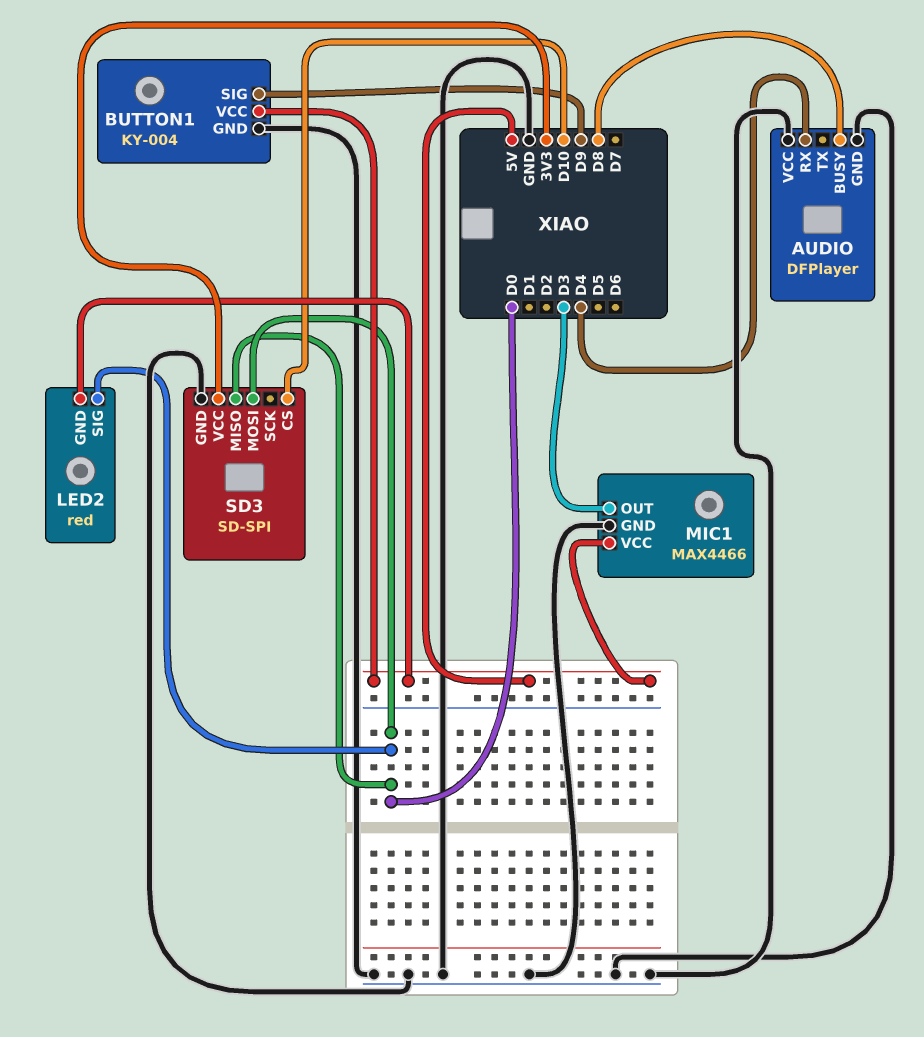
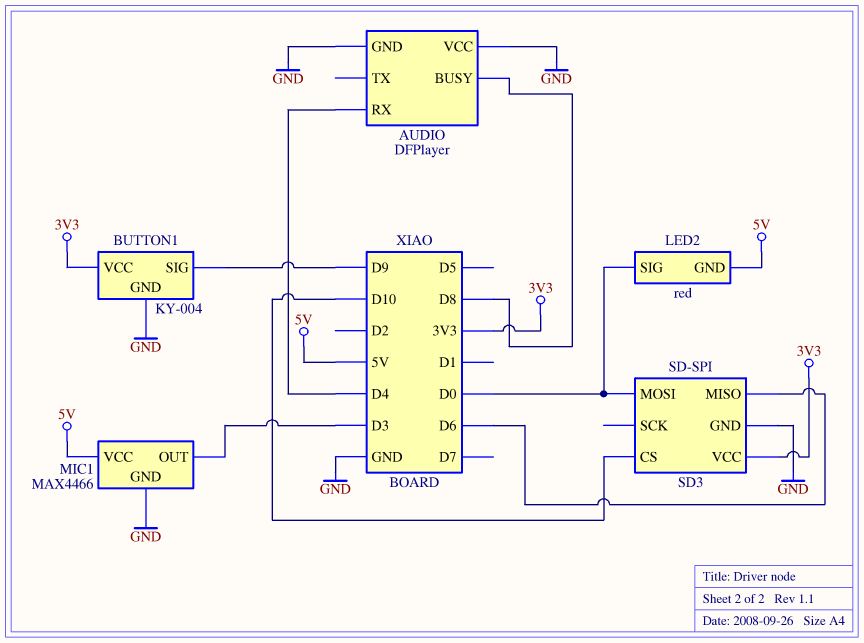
BUTTON1 pin VCC: 5V -> 3V3
SD3 pin MISO: D0 -> D6

